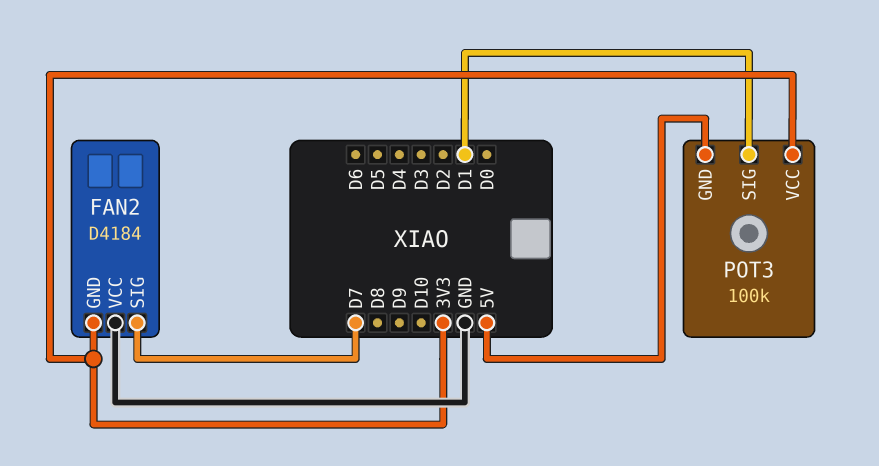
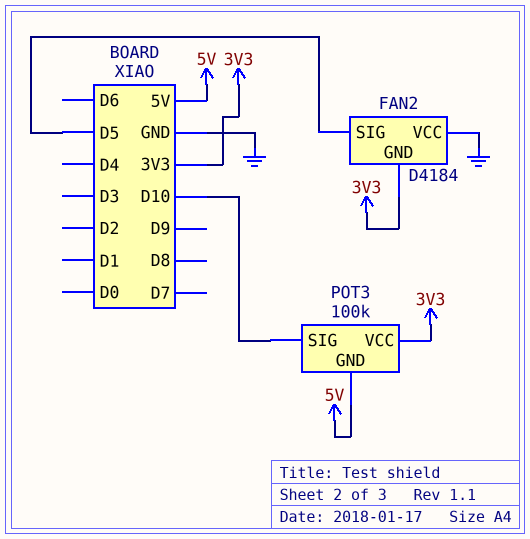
FAN2 pin SIG: D7 -> D5
POT3 pin SIG: D1 -> D10

